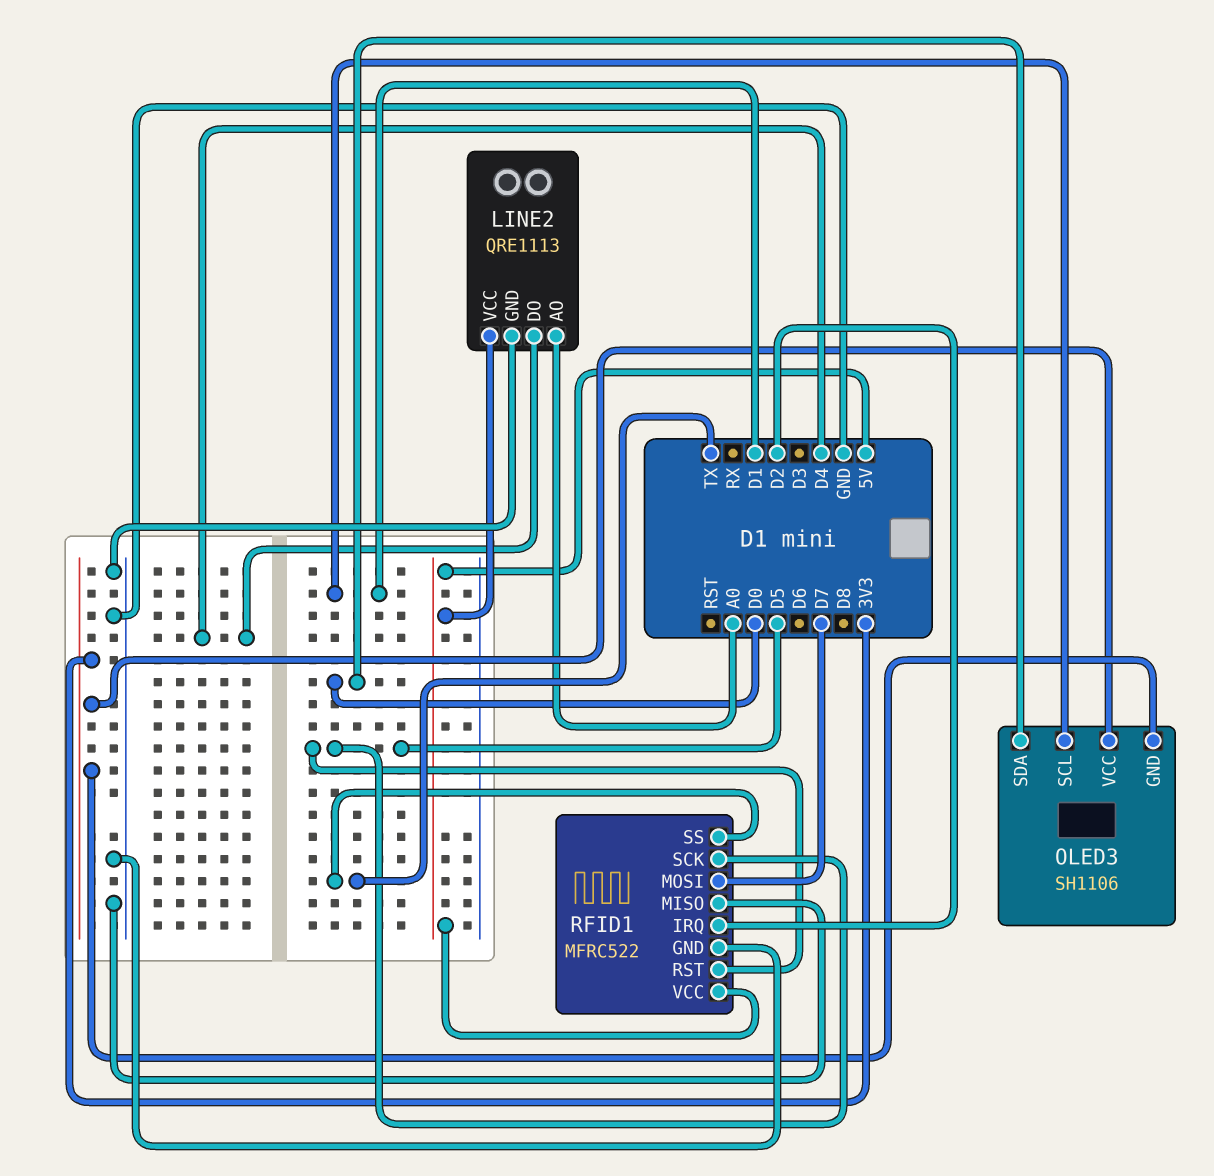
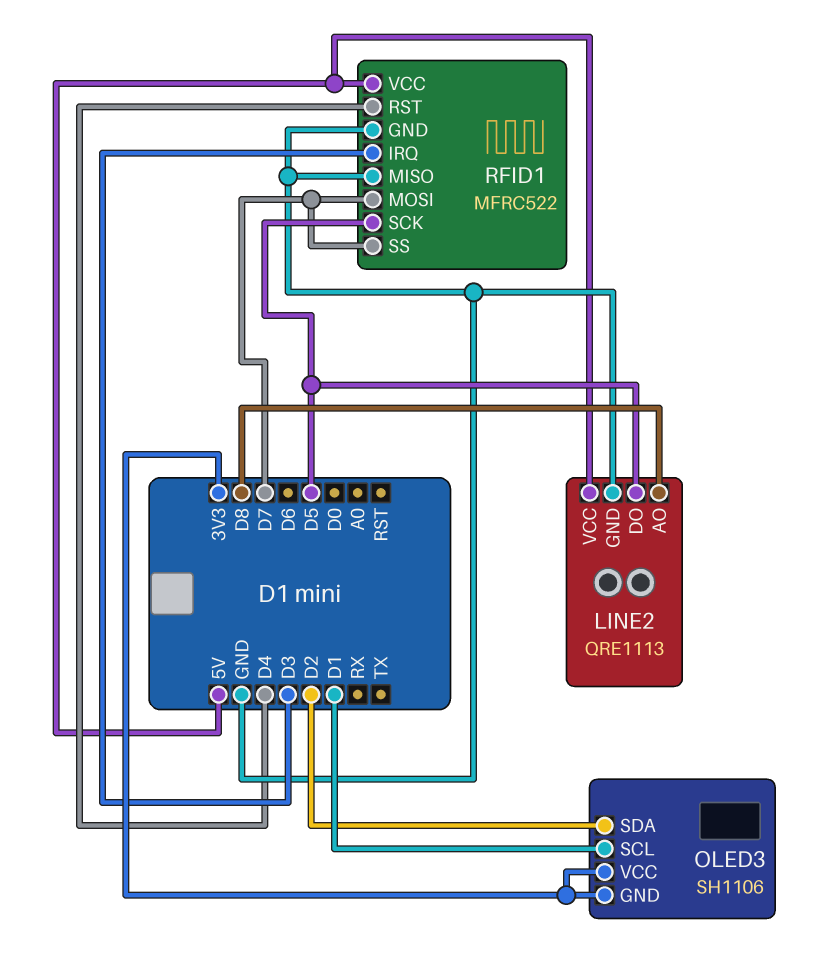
LINE2 pin AO: A0 -> D8
LINE2 pin DO: D4 -> D5
OLED3 pin SDA: D0 -> D2
RFID1 pin IRQ: D2 -> D3
RFID1 pin RST: D5 -> D4
RFID1 pin SS: TX -> D7

